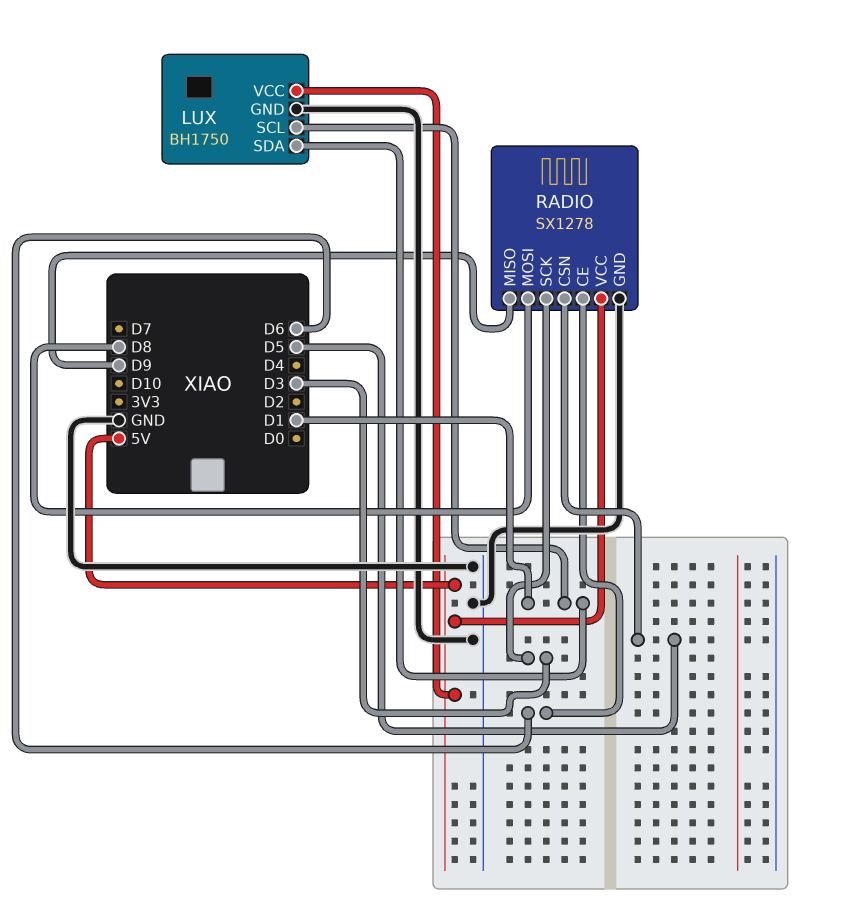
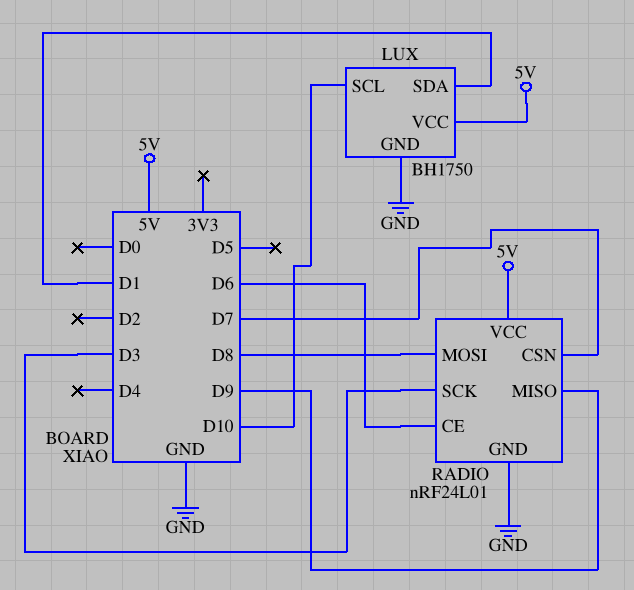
LUX pin SCL: D1 -> D10
RADIO: SX1278 -> nRF24L01
RADIO pin CSN: D5 -> D7

